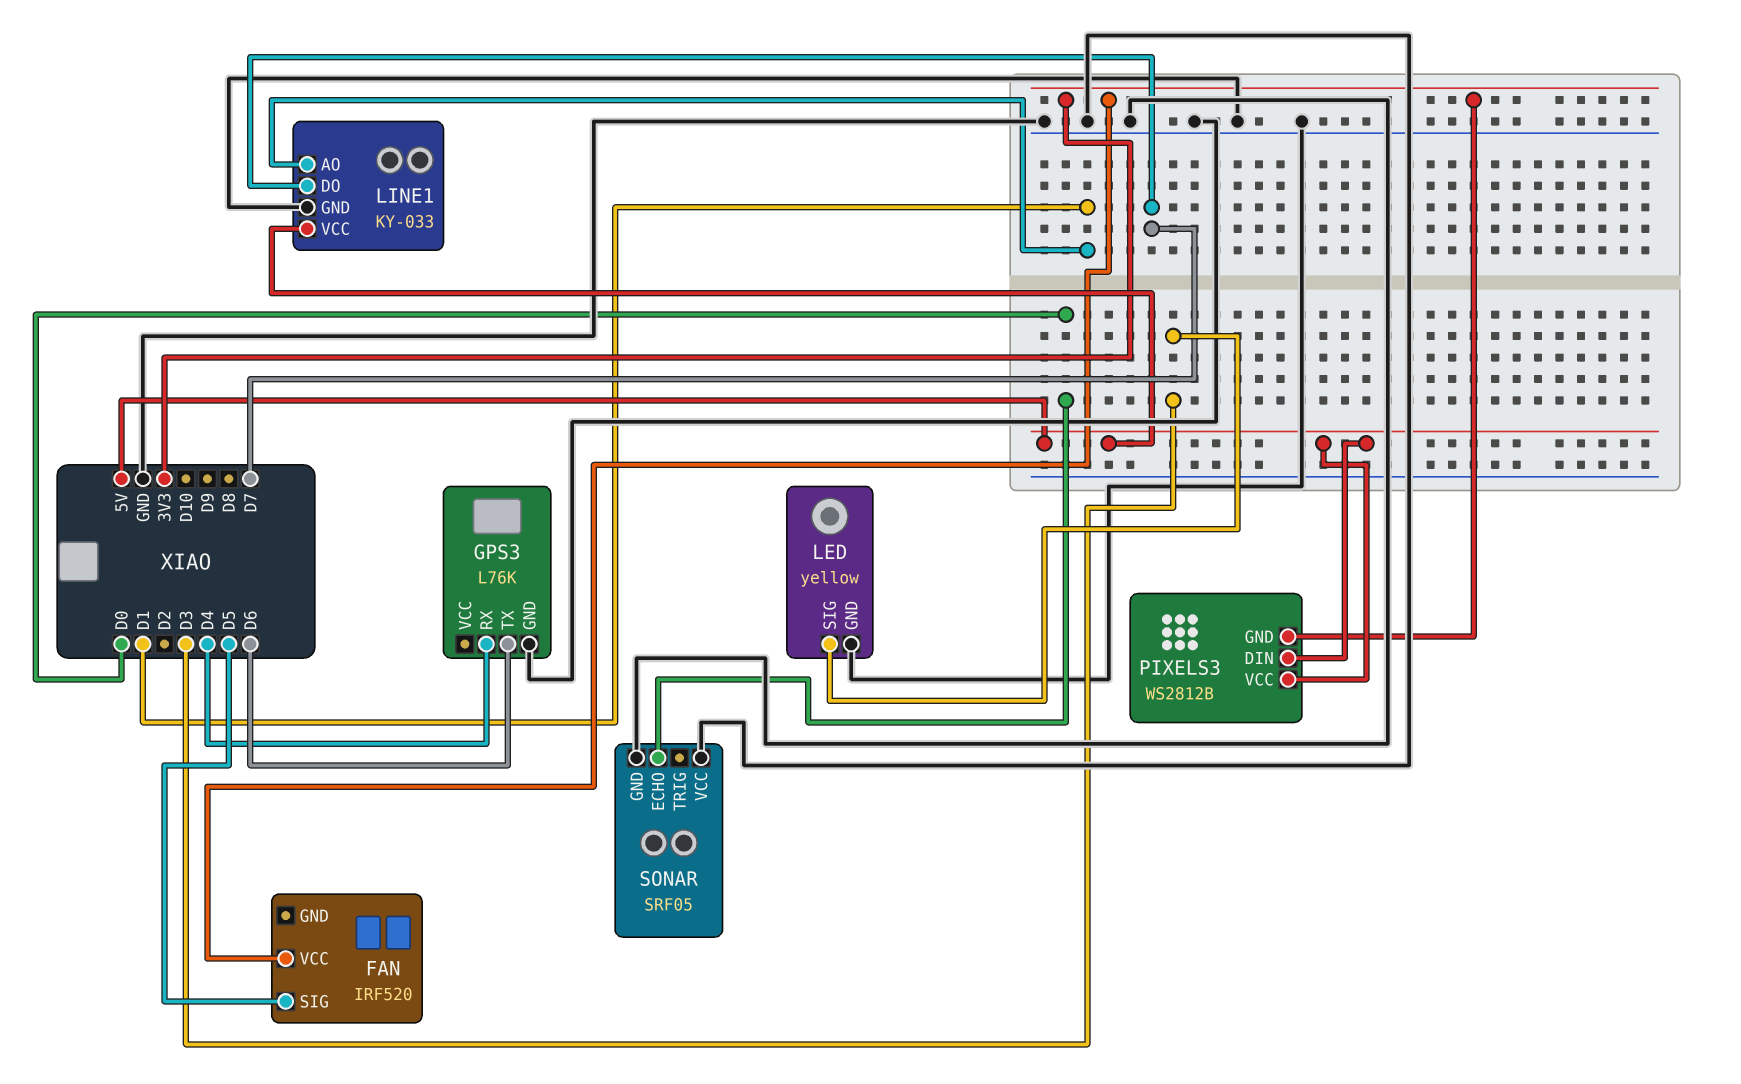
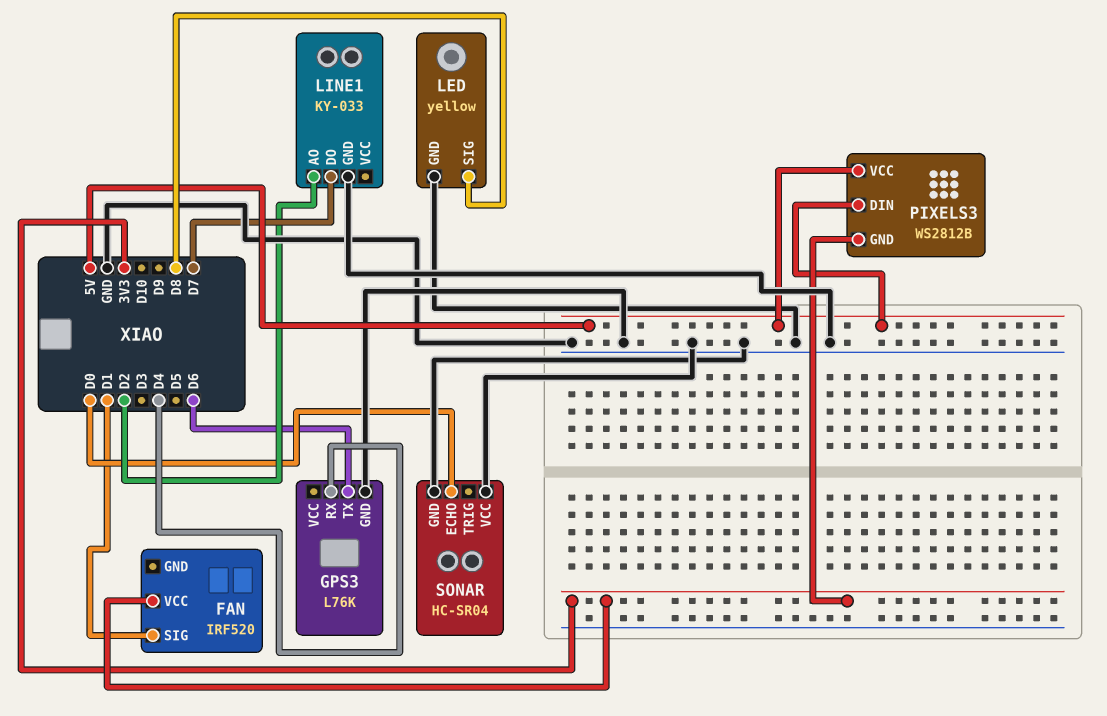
FAN pin SIG: D5 -> D1
LED pin SIG: D3 -> D8
LINE1 pin AO: D1 -> D2
LINE1 pin VCC: 5V -> none
SONAR: SRF05 -> HC-SR04

